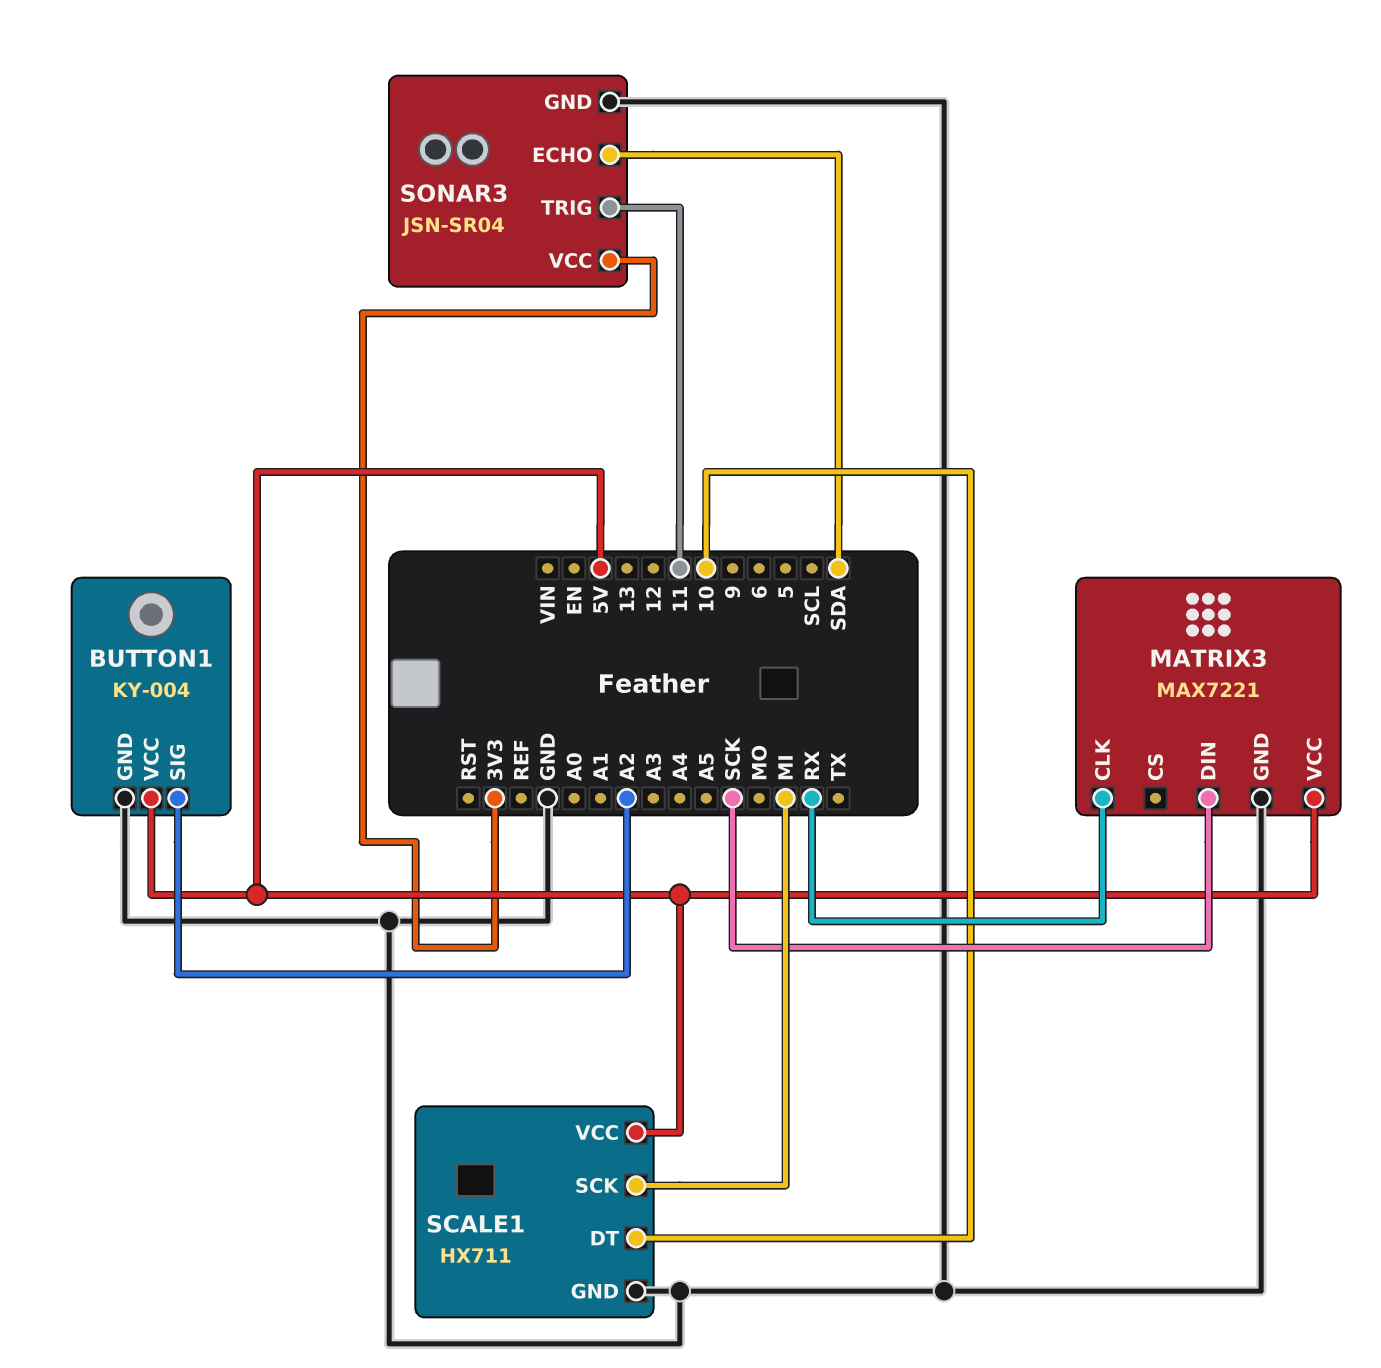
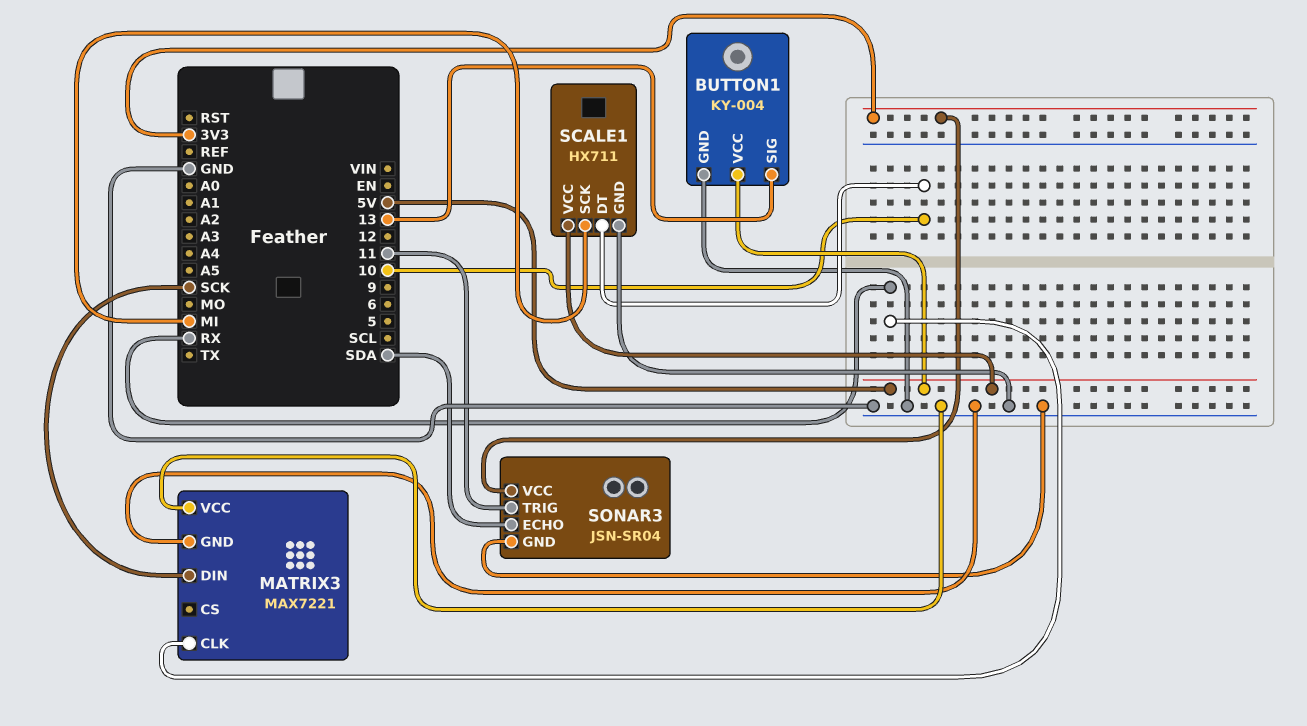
BUTTON1 pin SIG: A2 -> 13
MATRIX3 pin VCC: 5V -> GND

